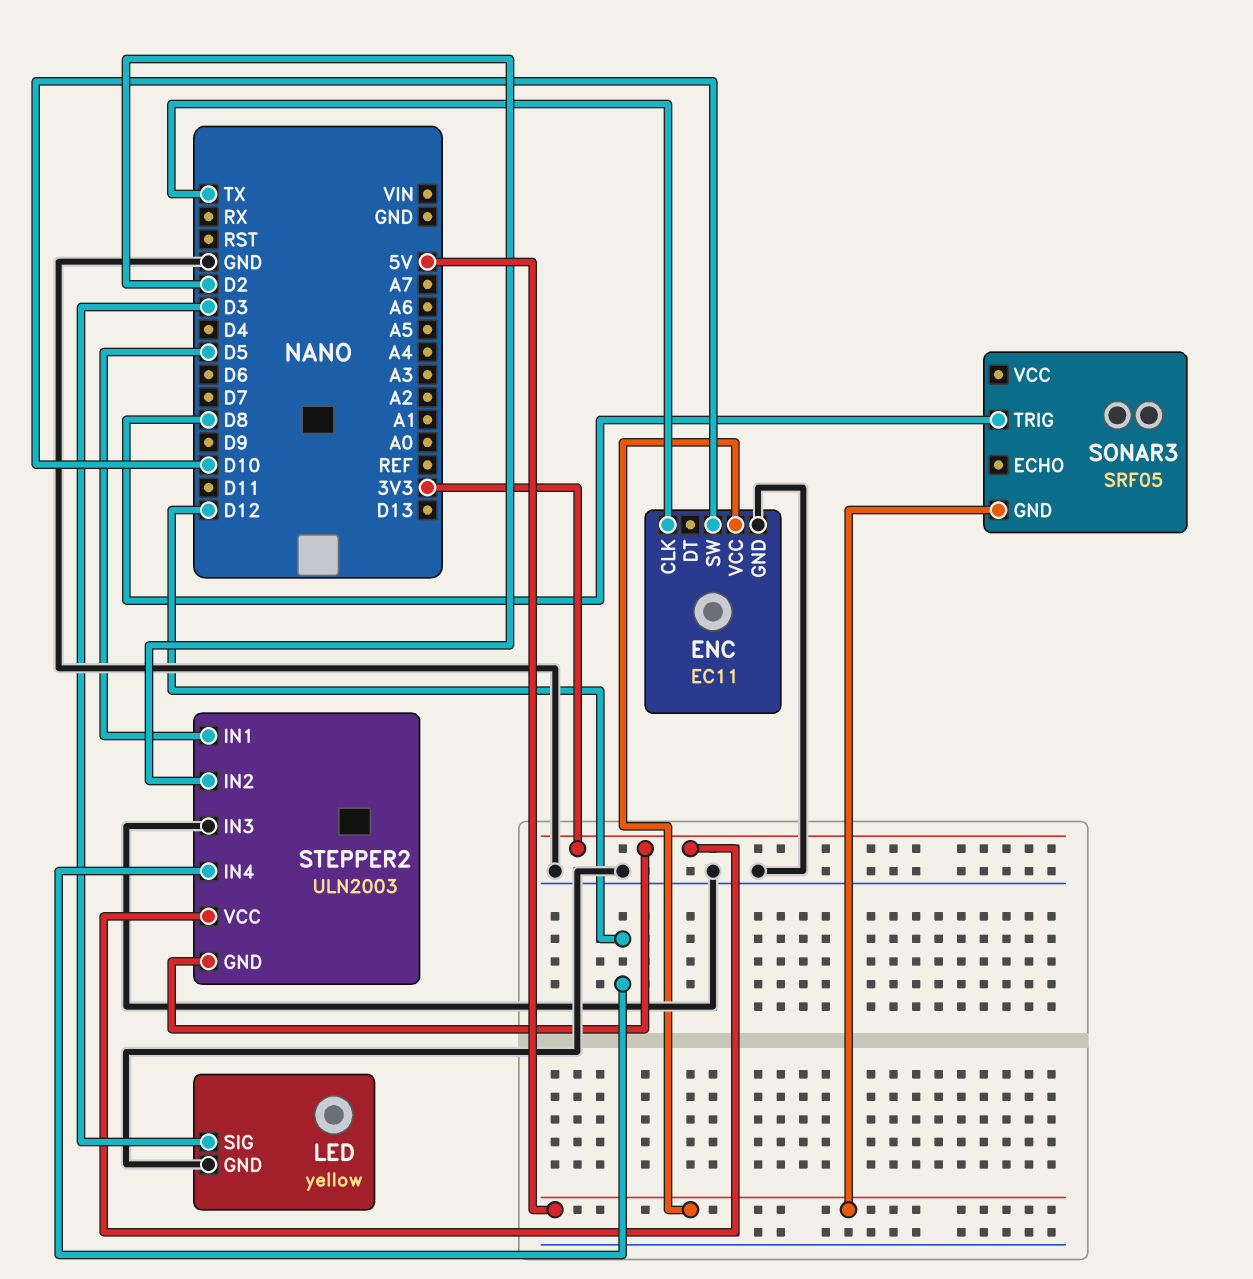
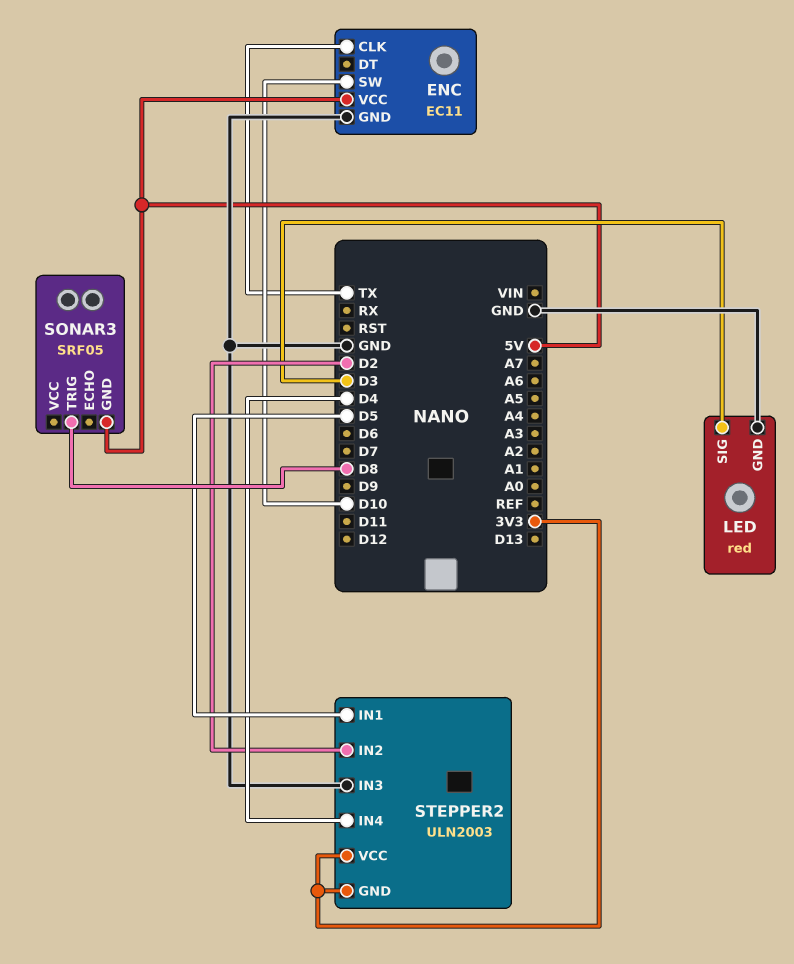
LED: yellow -> red
STEPPER2 pin IN4: D12 -> D4

